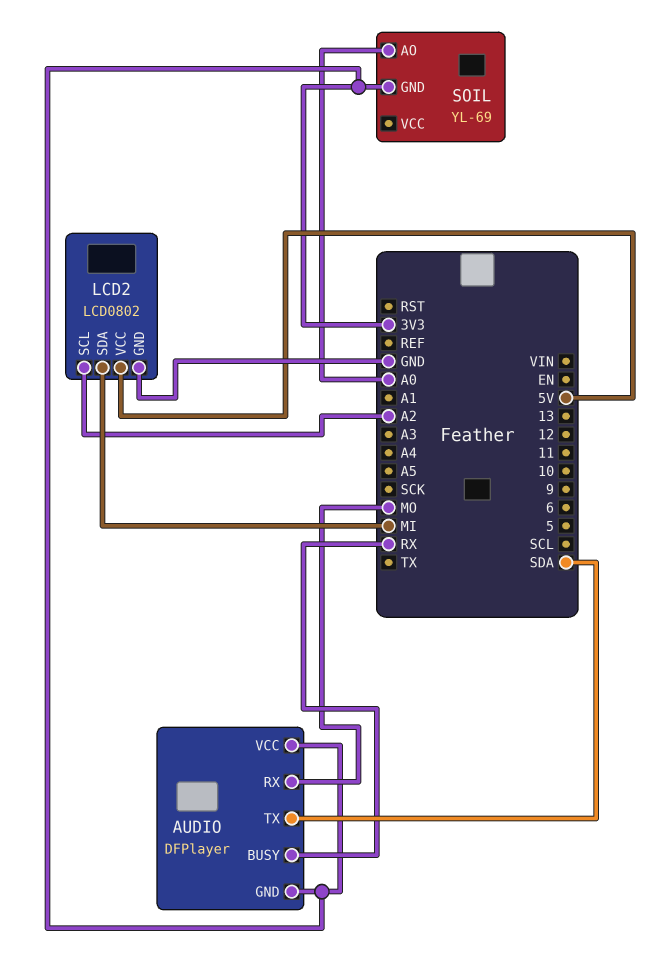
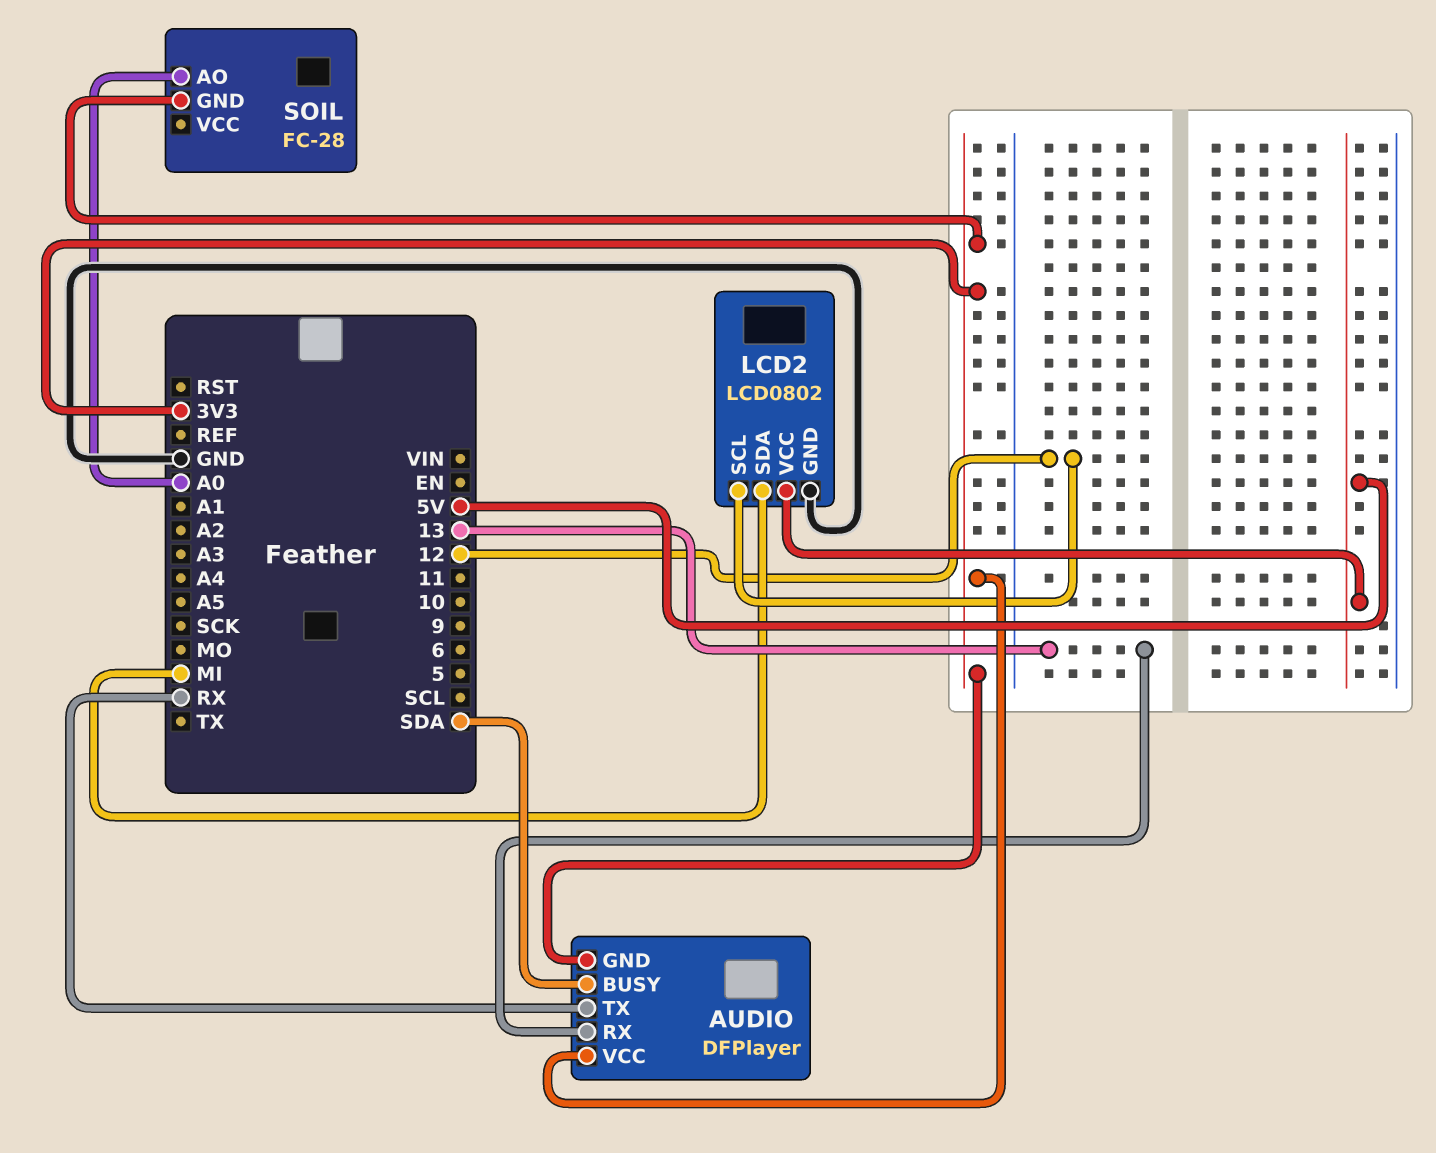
AUDIO pin BUSY: RX -> SDA
AUDIO pin RX: MO -> 13
AUDIO pin TX: SDA -> RX
LCD2 pin SCL: A2 -> 12
SOIL: YL-69 -> FC-28

